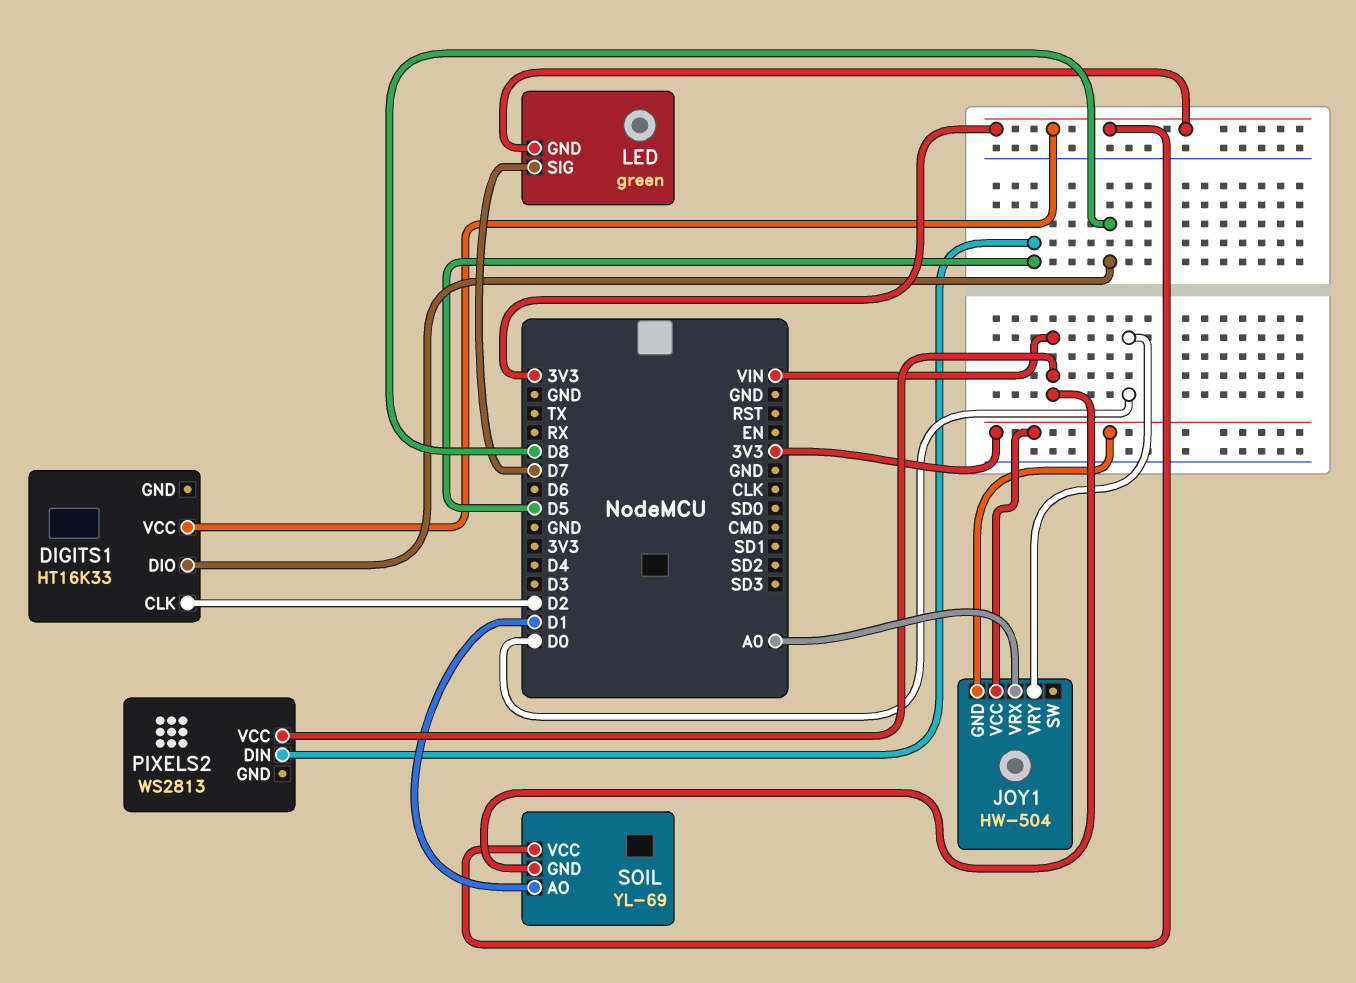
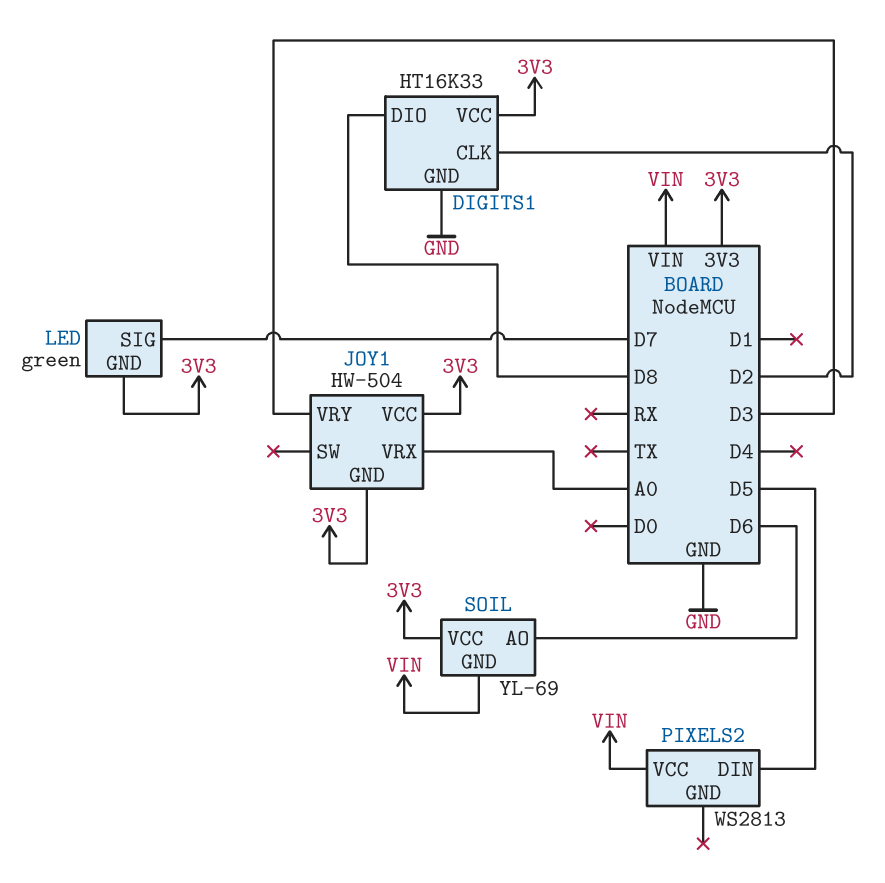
DIGITS1 pin GND: none -> GND
JOY1 pin VRY: D0 -> D3
SOIL pin AO: D1 -> D6

